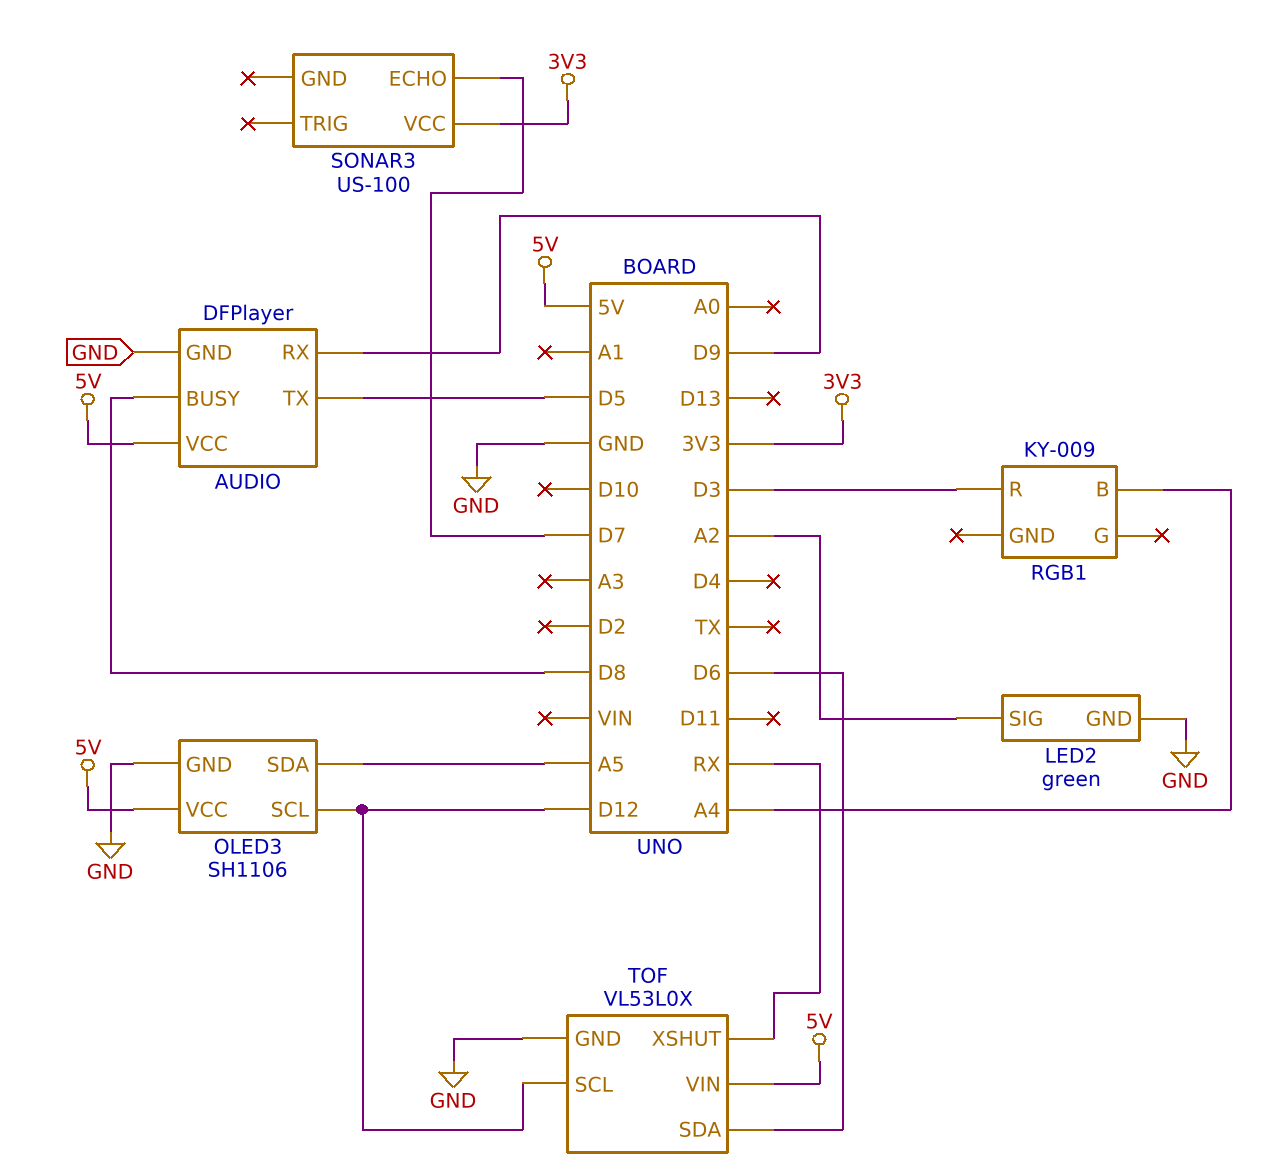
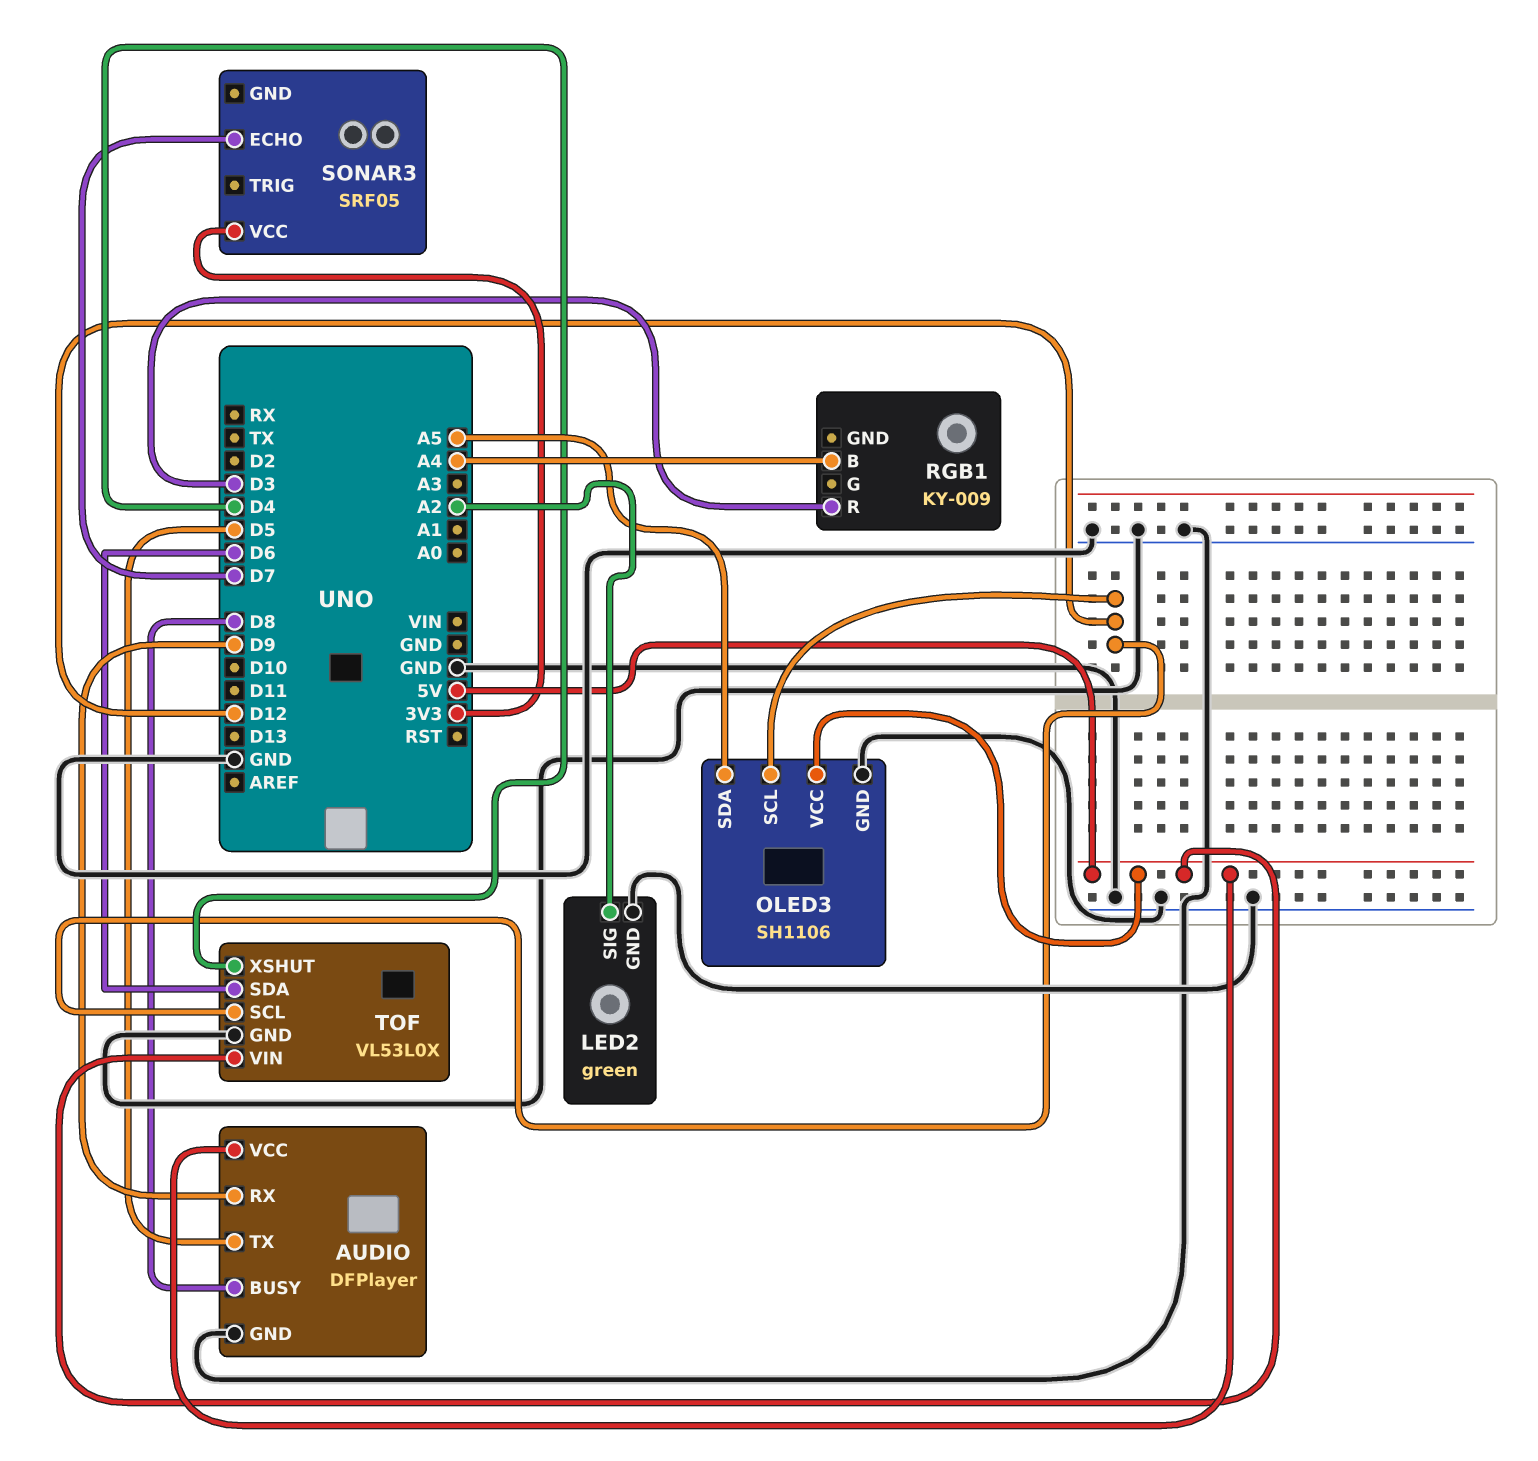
SONAR3: US-100 -> SRF05
TOF pin XSHUT: RX -> D4

